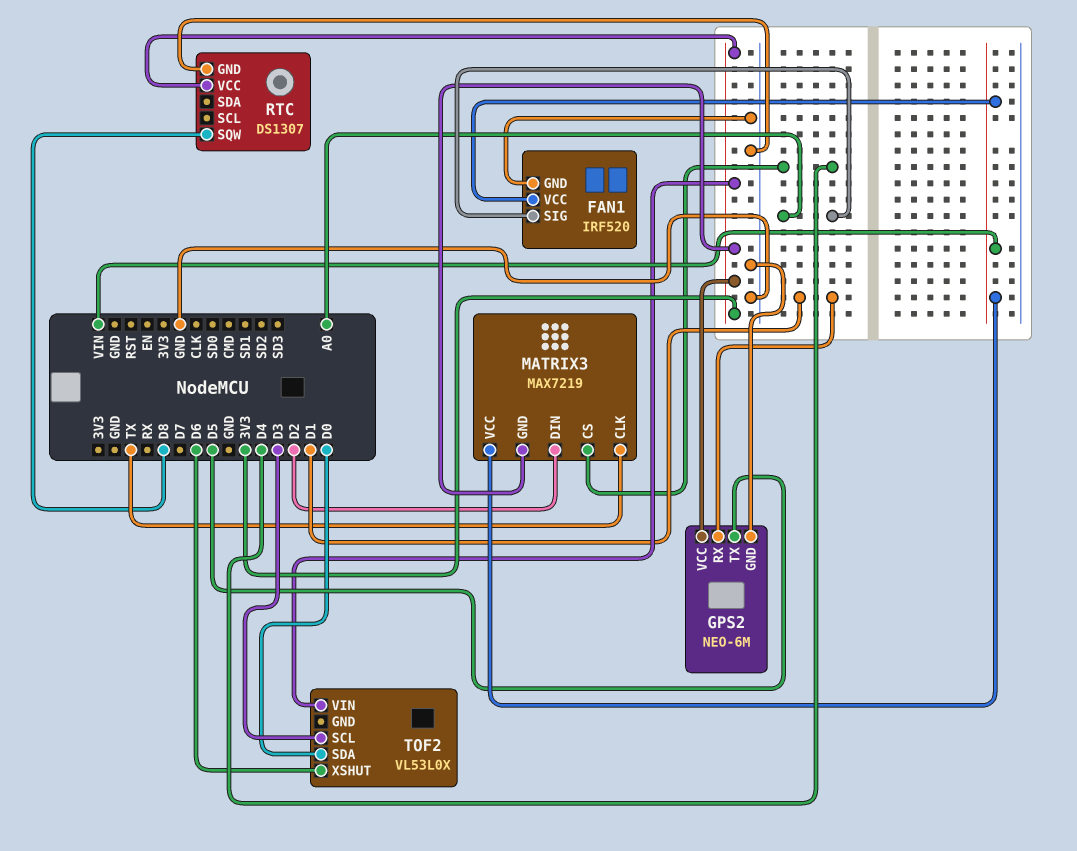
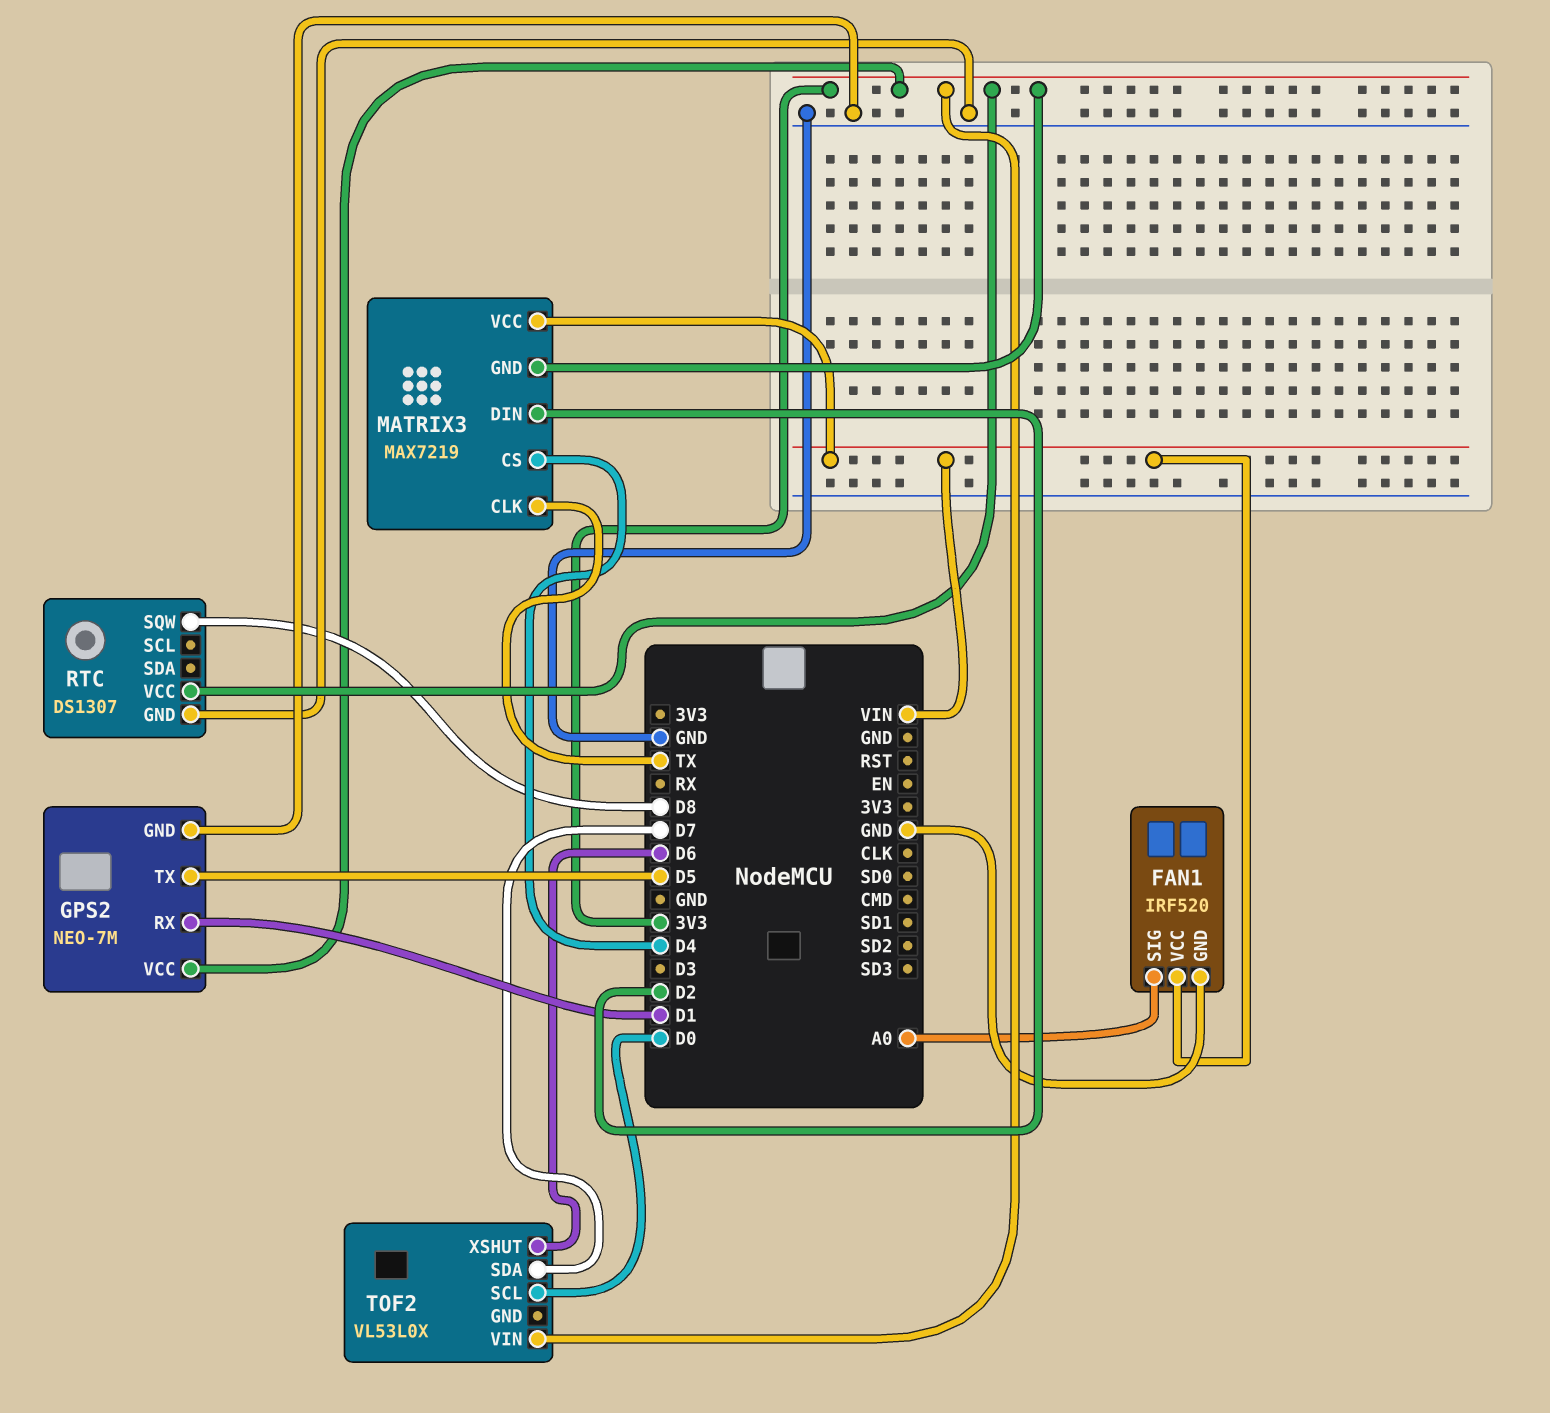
GPS2: NEO-6M -> NEO-7M
TOF2 pin SCL: D3 -> D0
TOF2 pin SDA: D0 -> D7

